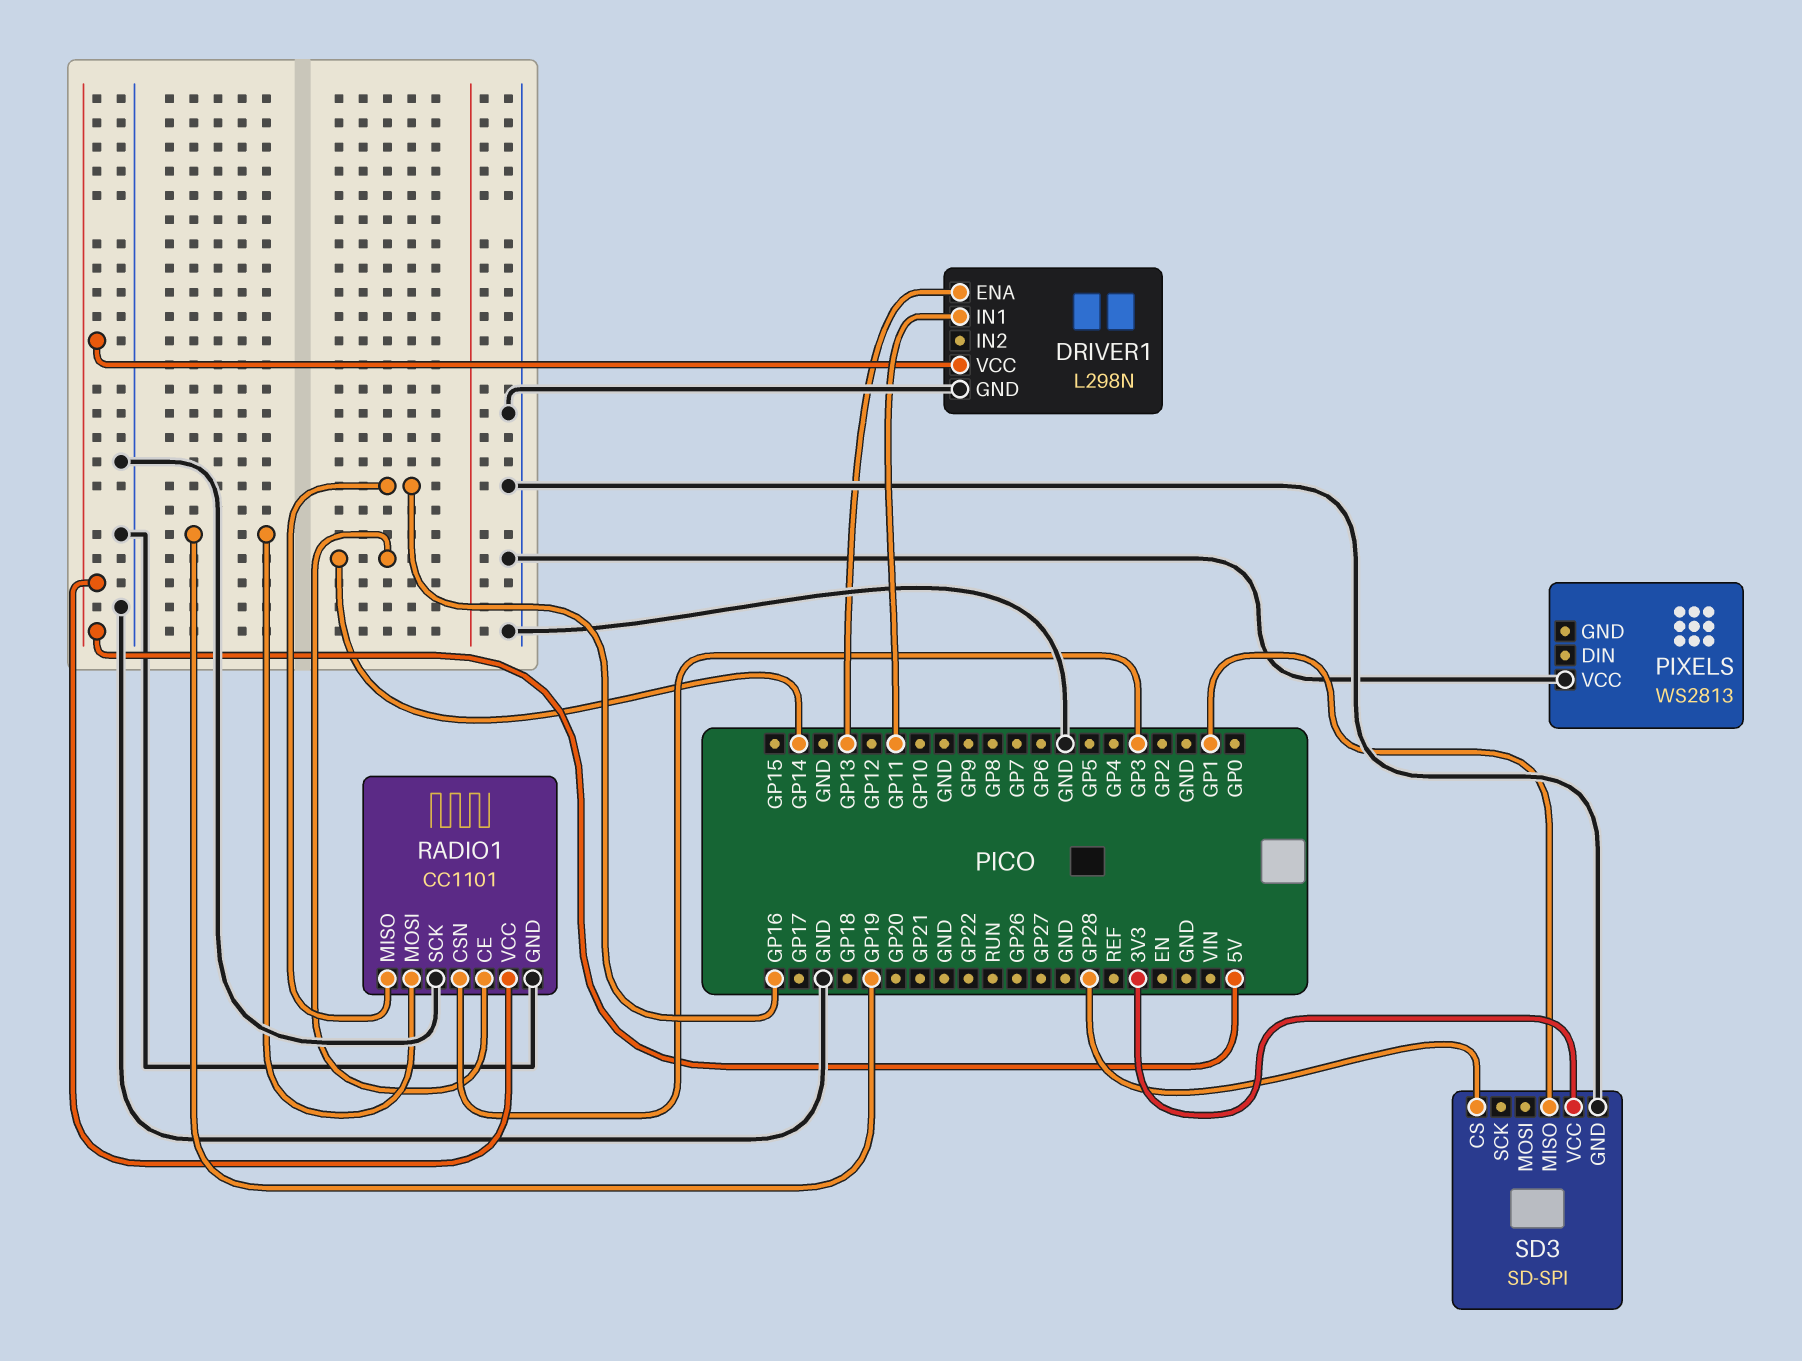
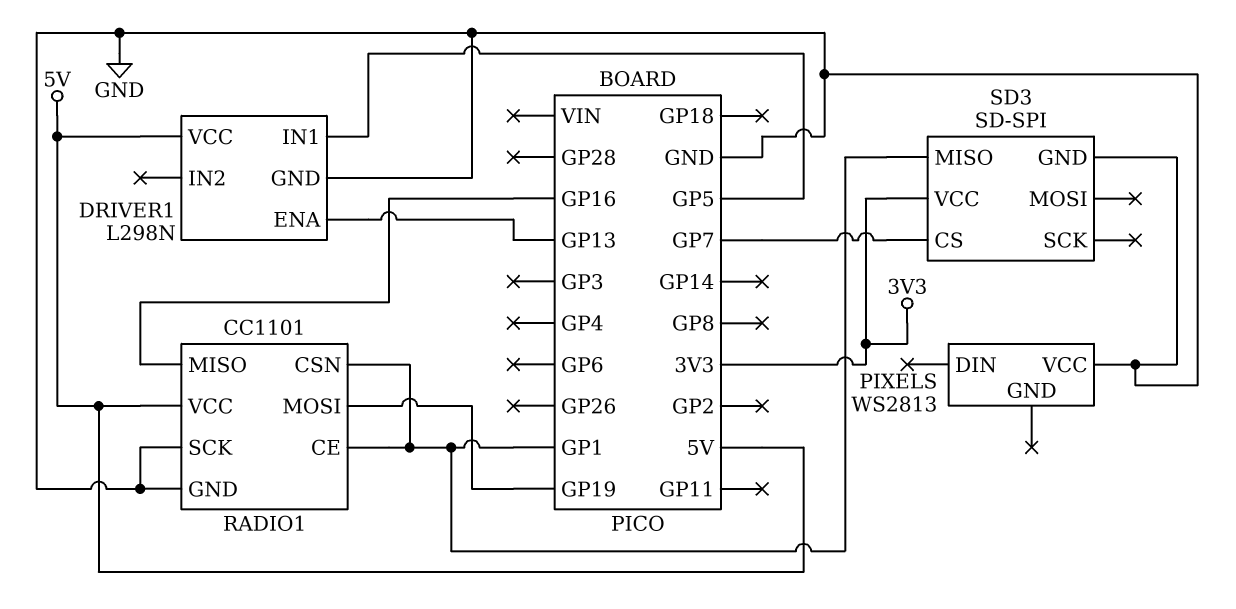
DRIVER1 pin IN1: GP11 -> GP5
RADIO1 pin CE: GP14 -> GP1
RADIO1 pin CSN: GP3 -> GP1
SD3 pin CS: GP28 -> GP7

